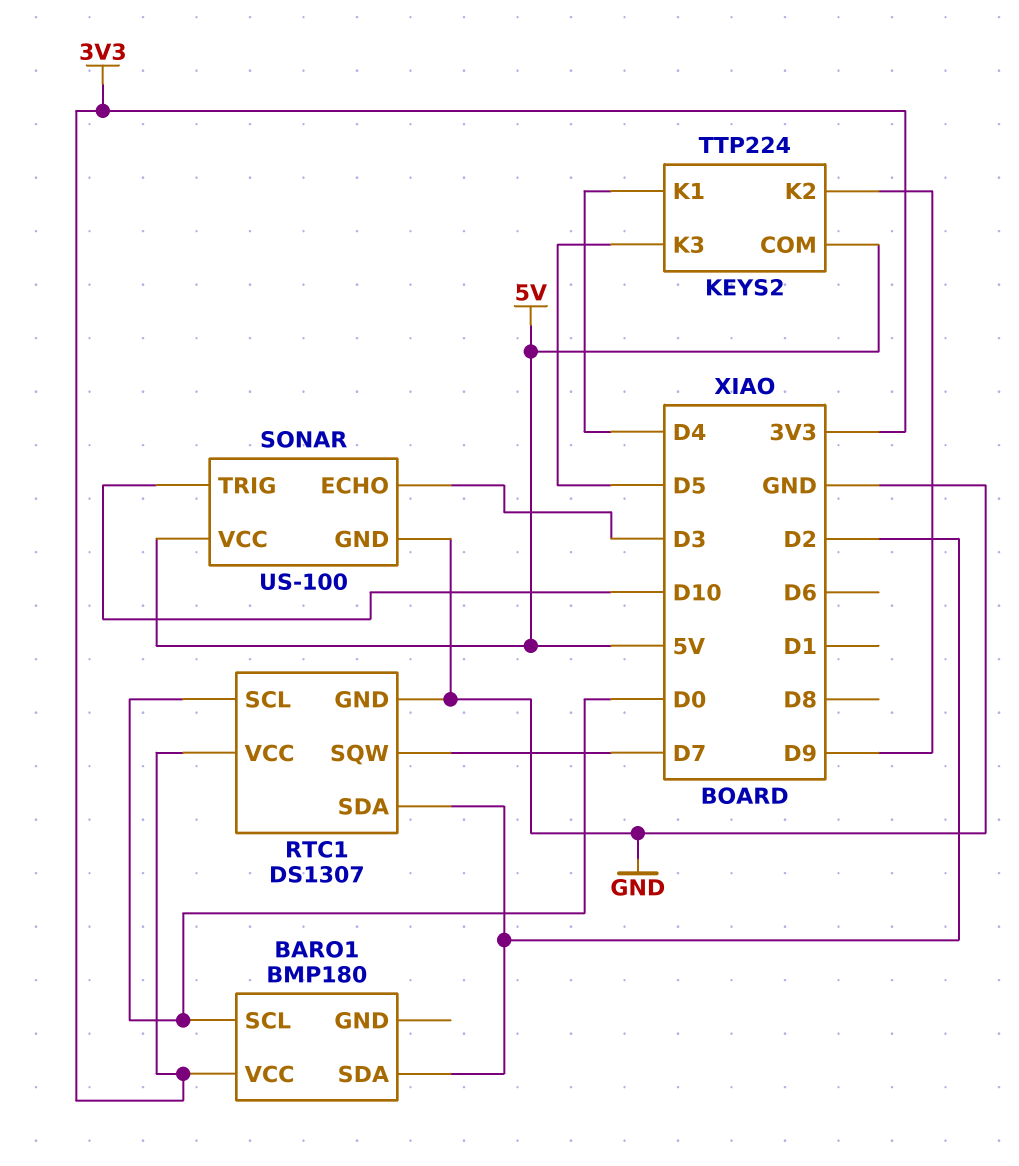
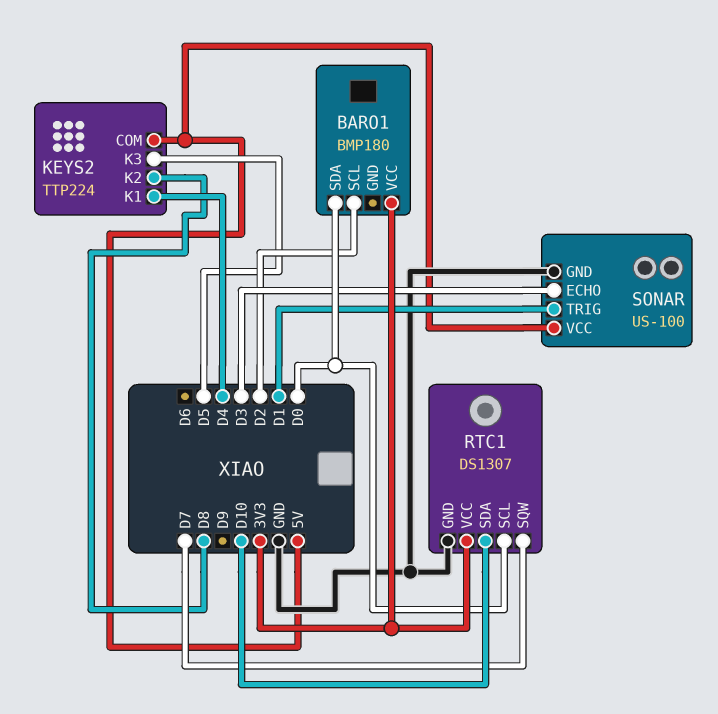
BARO1 pin SCL: D0 -> D2
BARO1 pin SDA: D2 -> D0
KEYS2 pin K2: D9 -> D8
RTC1 pin SDA: D2 -> D10
SONAR pin TRIG: D10 -> D1

